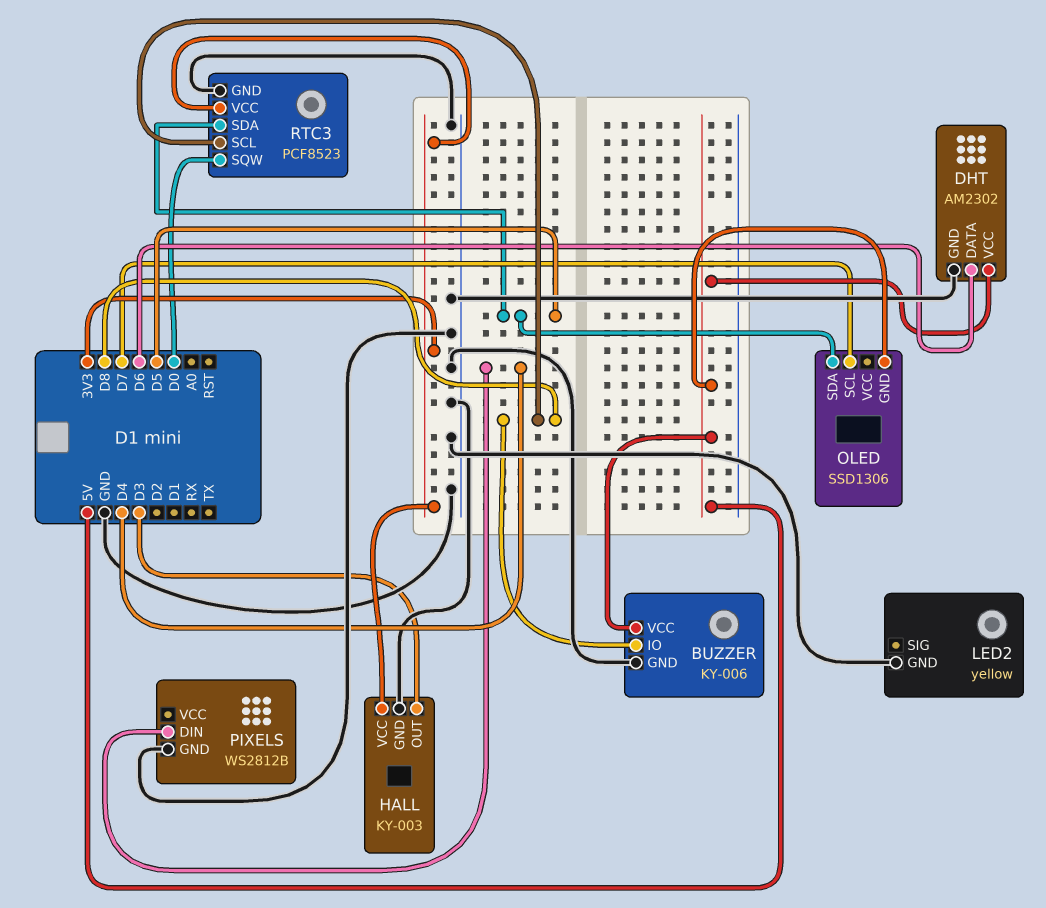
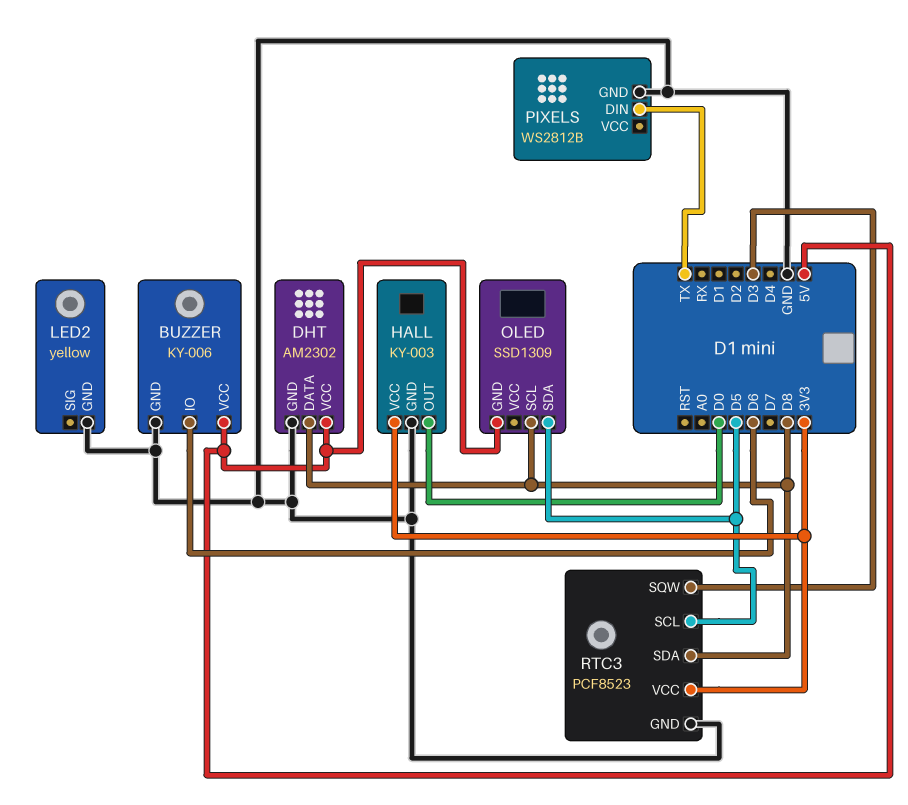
BUZZER pin IO: D8 -> D6
DHT pin DATA: D6 -> D8
HALL pin OUT: D3 -> D0
OLED: SSD1306 -> SSD1309
OLED pin SCL: D7 -> D8
PIXELS pin DIN: D4 -> TX
RTC3 pin SCL: D8 -> D5
RTC3 pin SDA: D5 -> D8
RTC3 pin SQW: D0 -> D3

